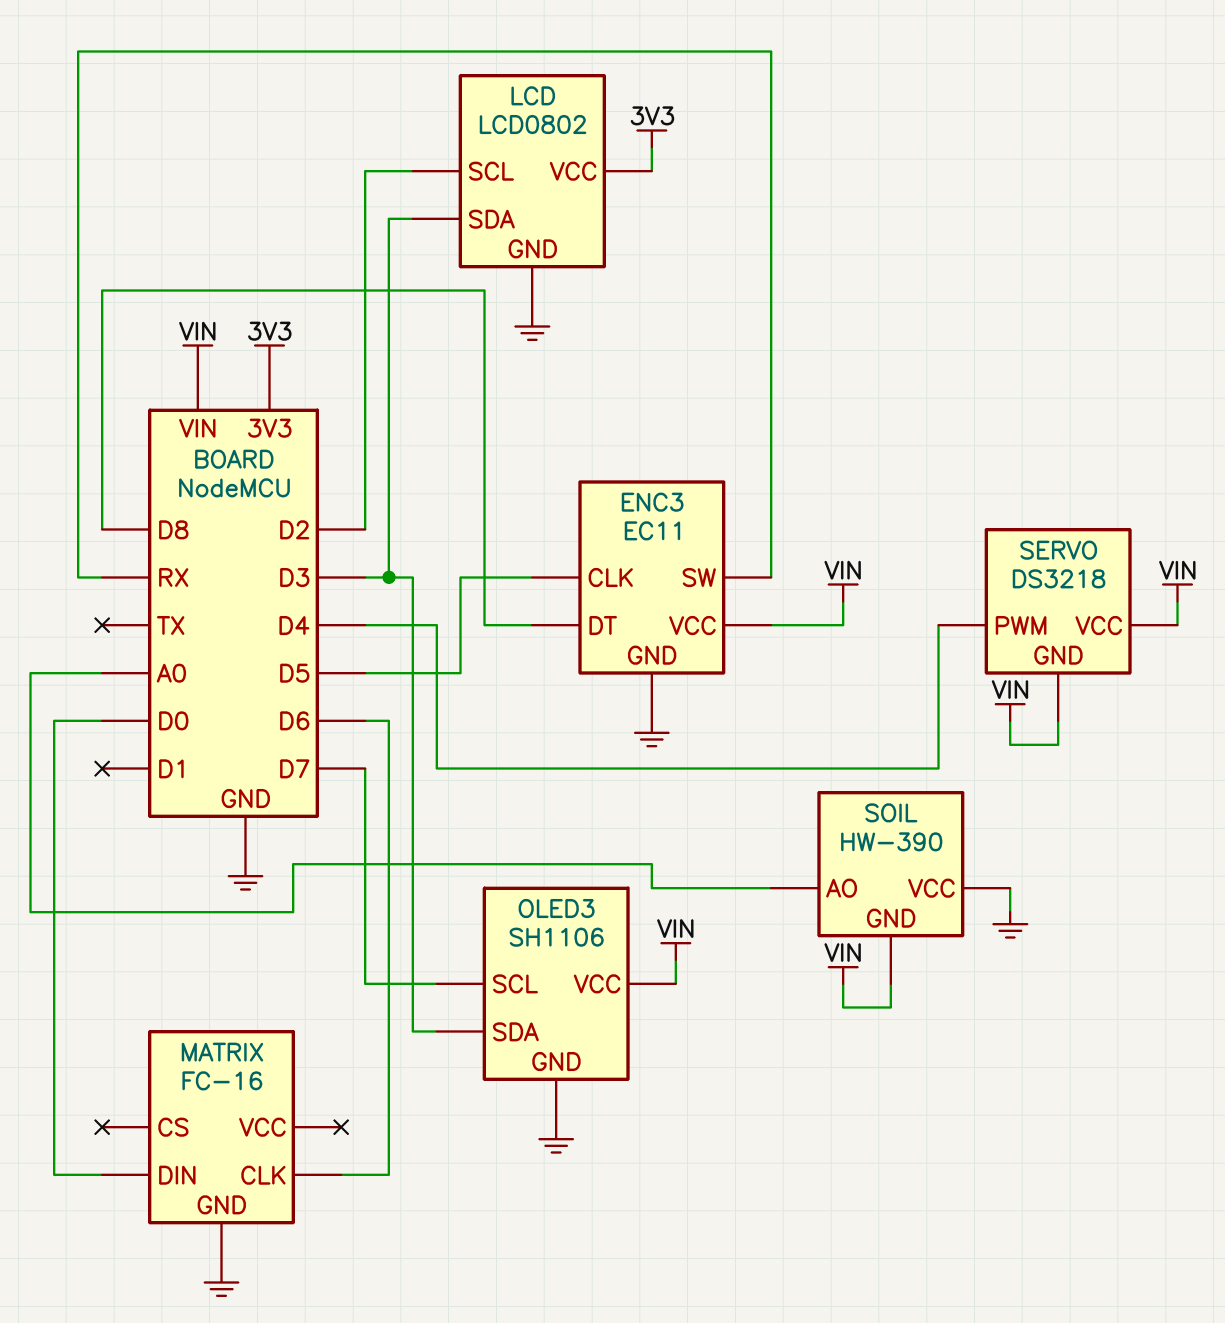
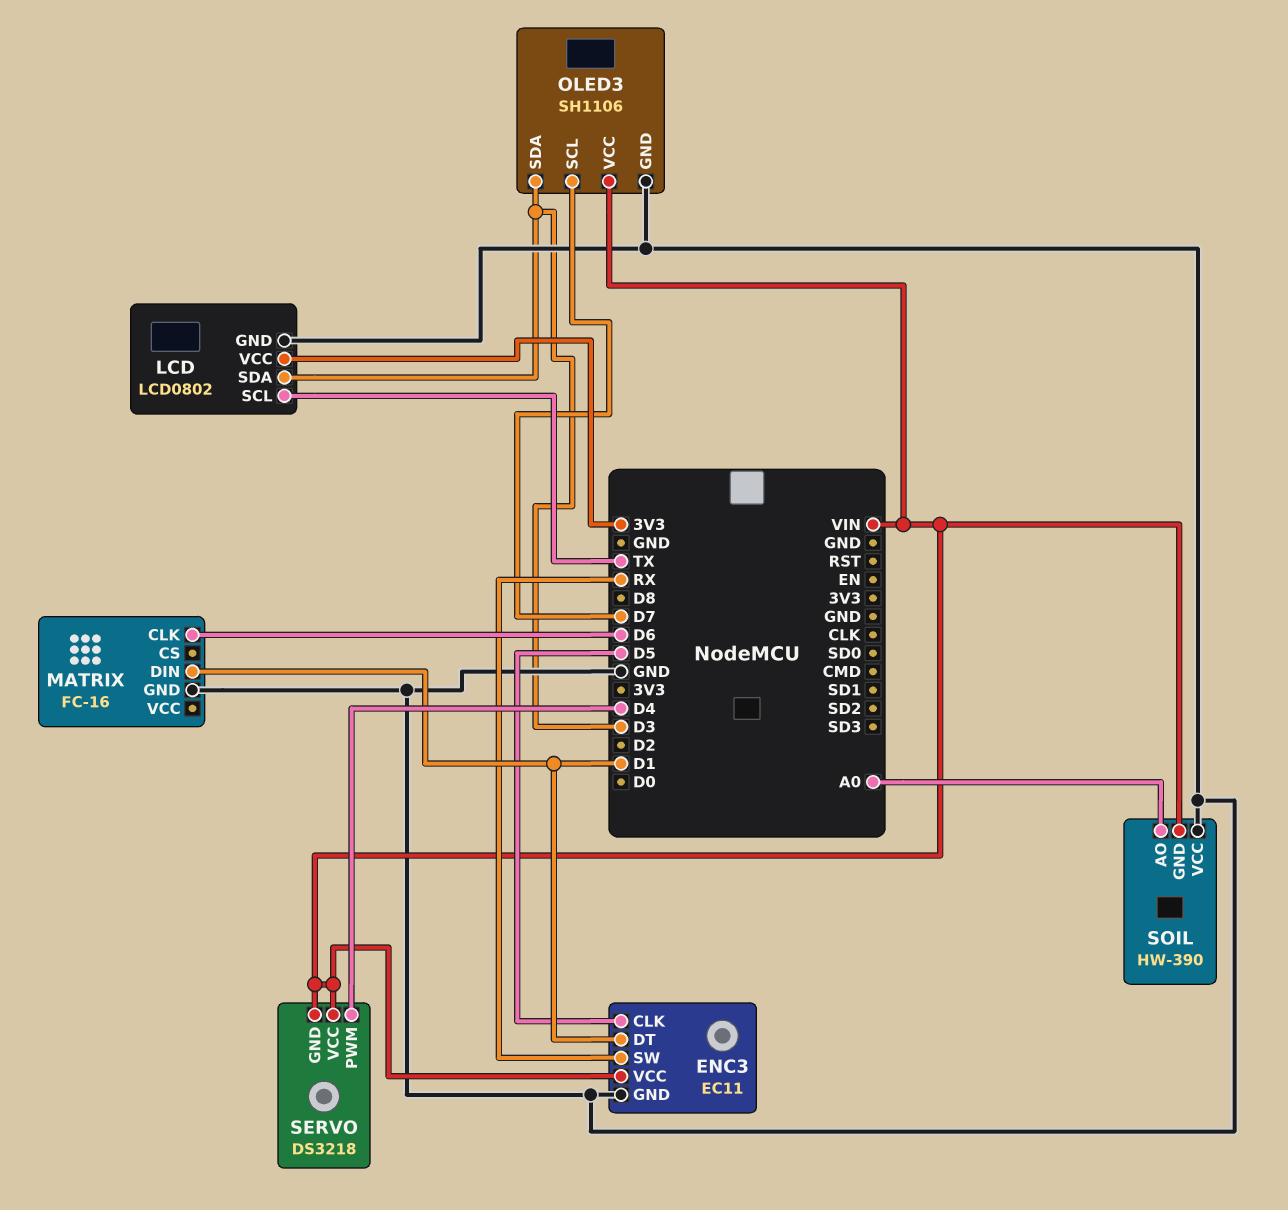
ENC3 pin DT: D8 -> D1
LCD pin SCL: D2 -> TX
MATRIX pin DIN: D0 -> D1

